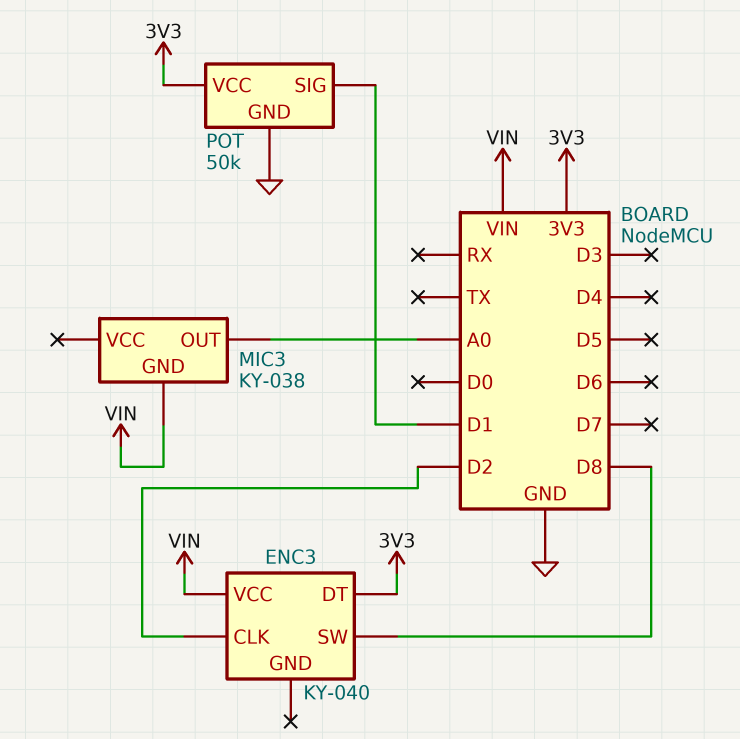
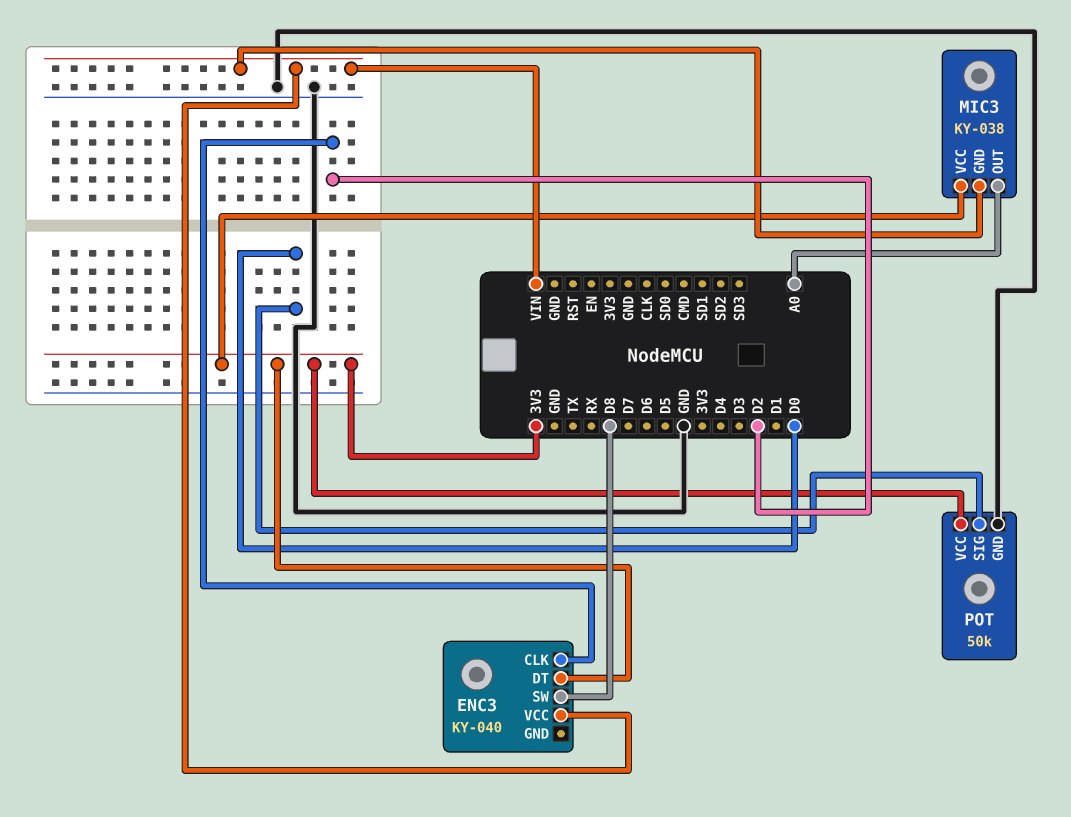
MIC3 pin VCC: none -> 3V3
POT pin SIG: D1 -> D0

